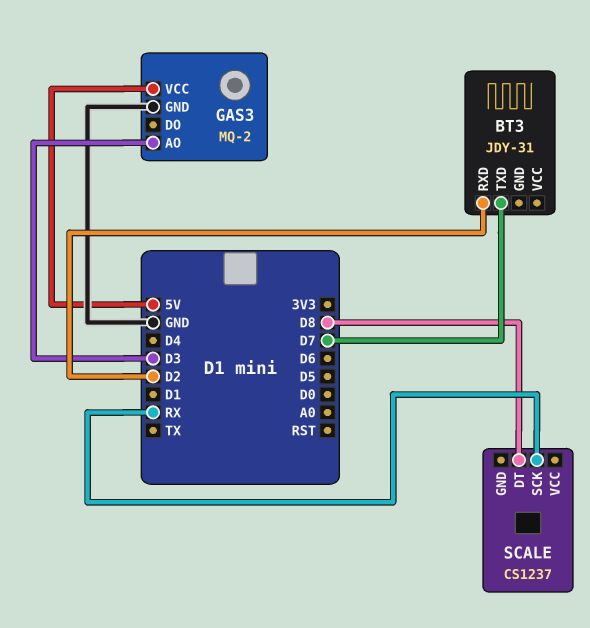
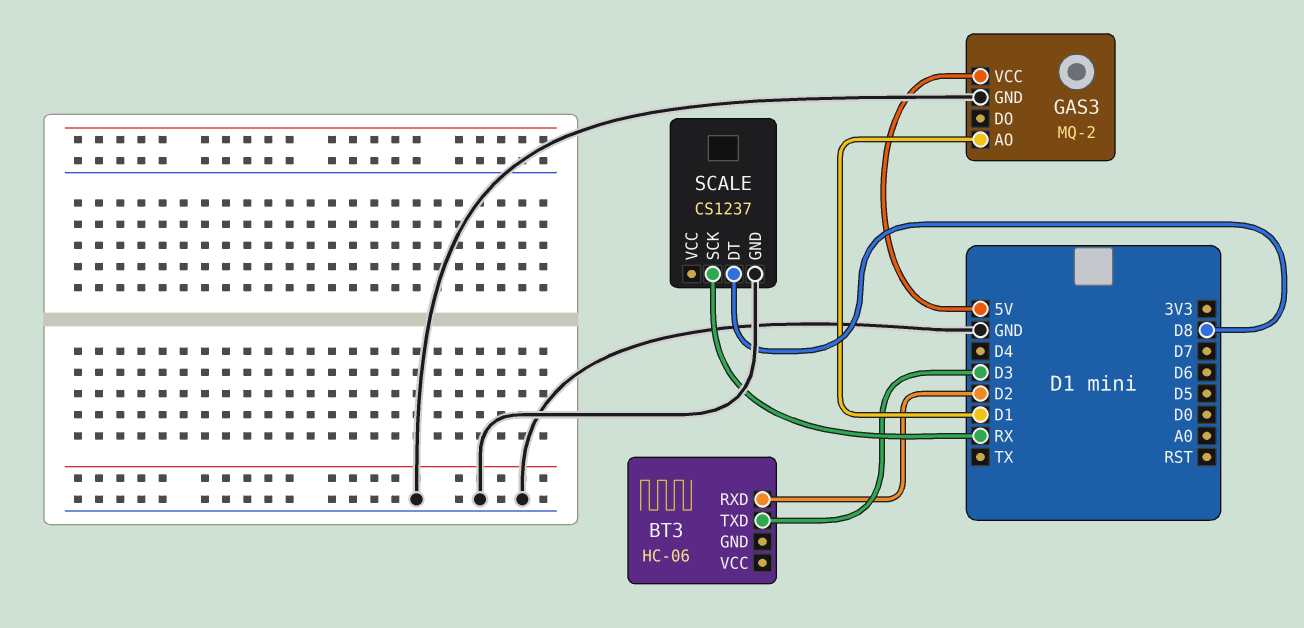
BT3: JDY-31 -> HC-06
BT3 pin TXD: D7 -> D3
GAS3 pin AO: D3 -> D1
SCALE pin GND: none -> GND

